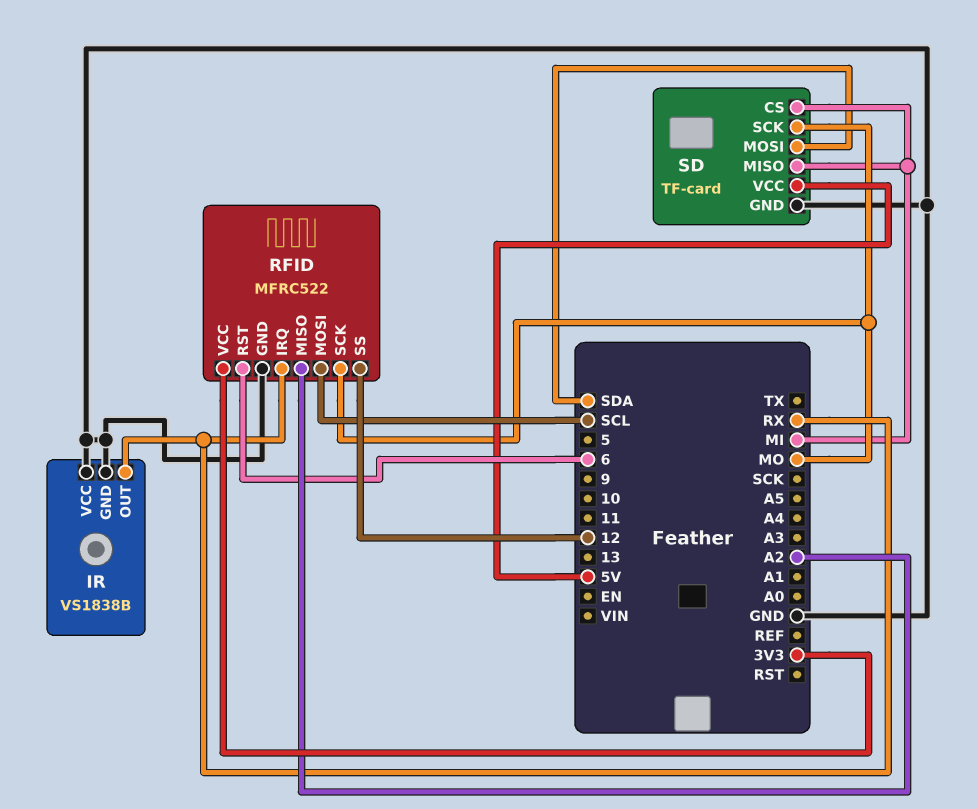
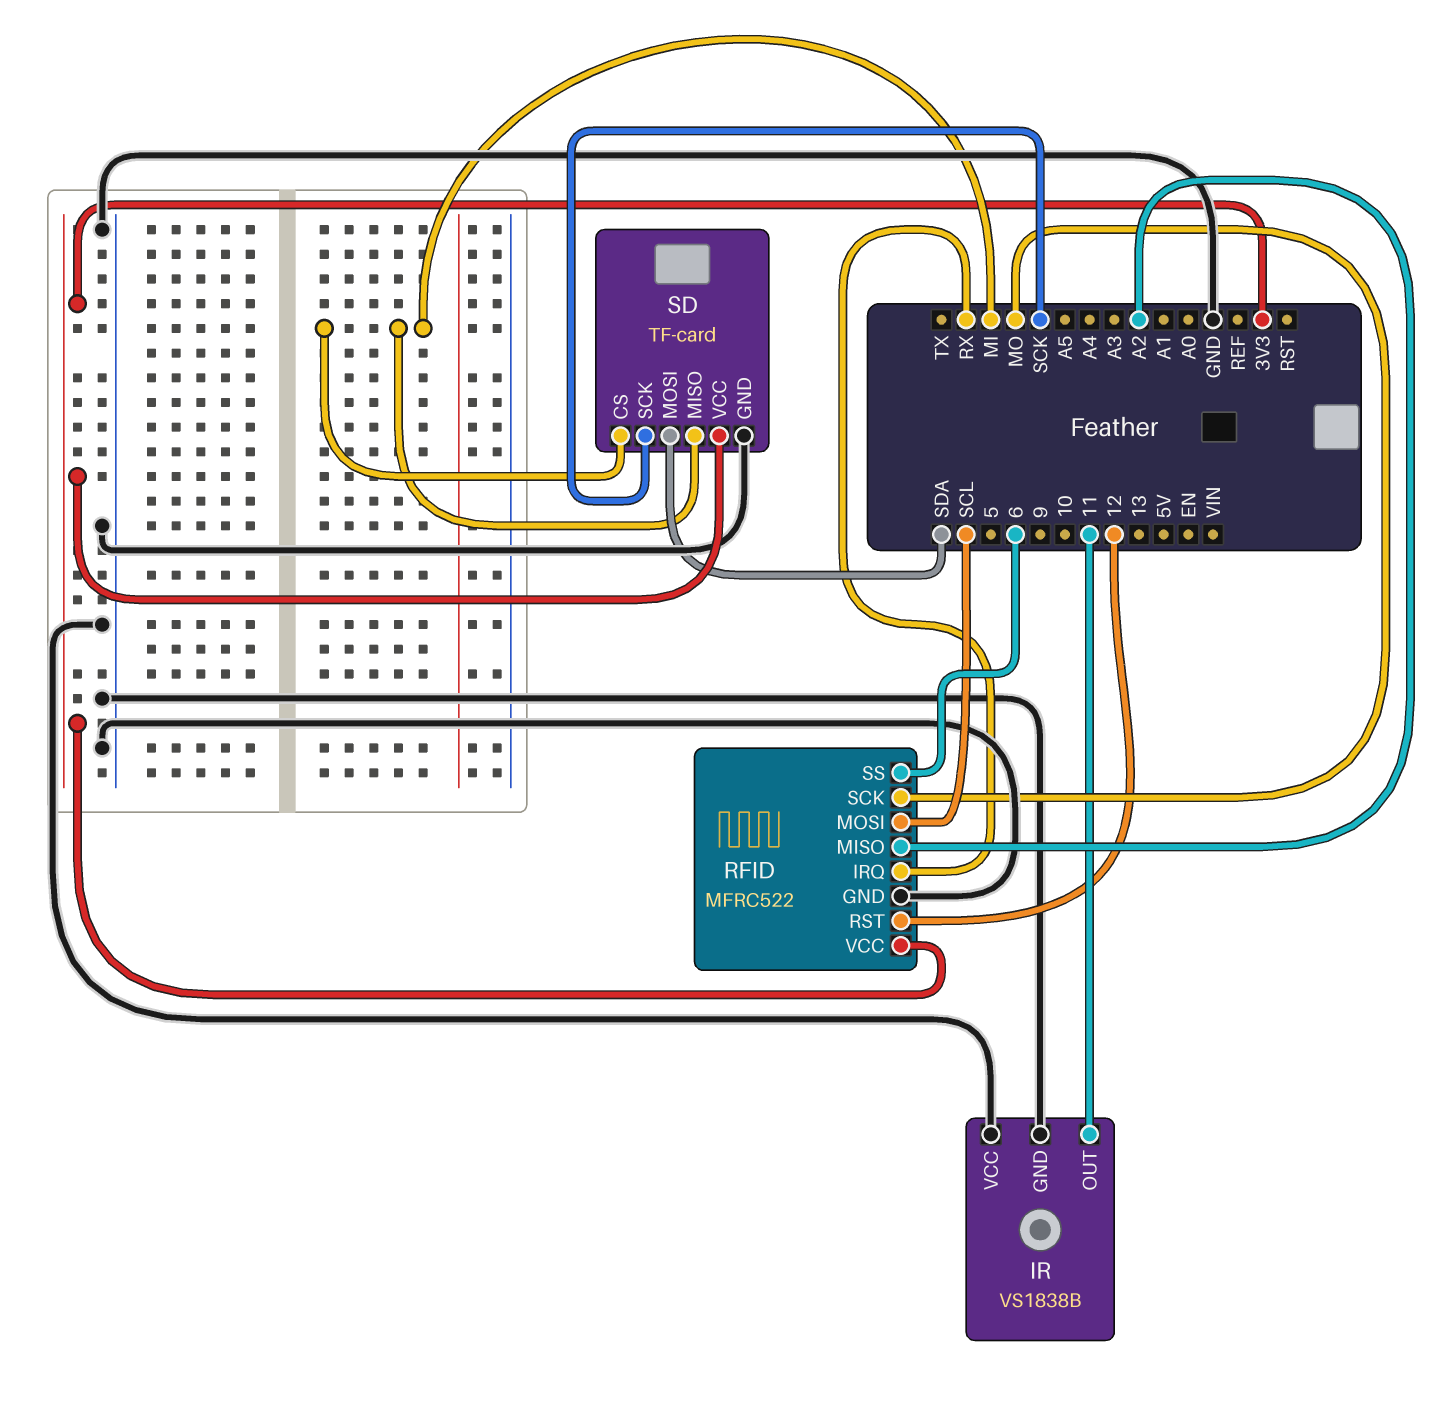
IR pin OUT: RX -> 11
RFID pin RST: 6 -> 12
RFID pin SS: 12 -> 6
SD pin SCK: MO -> SCK
SD pin VCC: 5V -> 3V3

